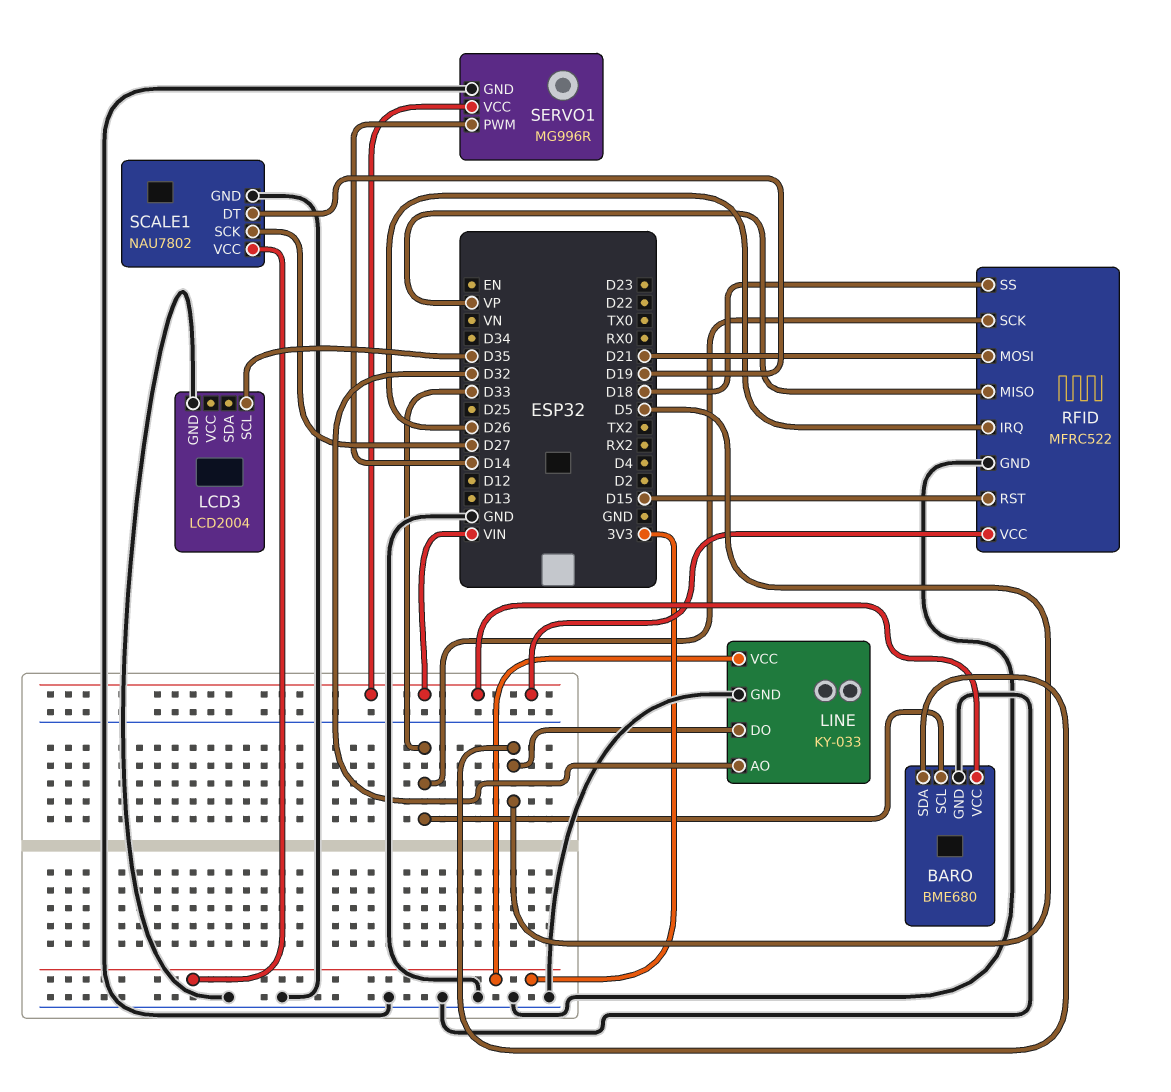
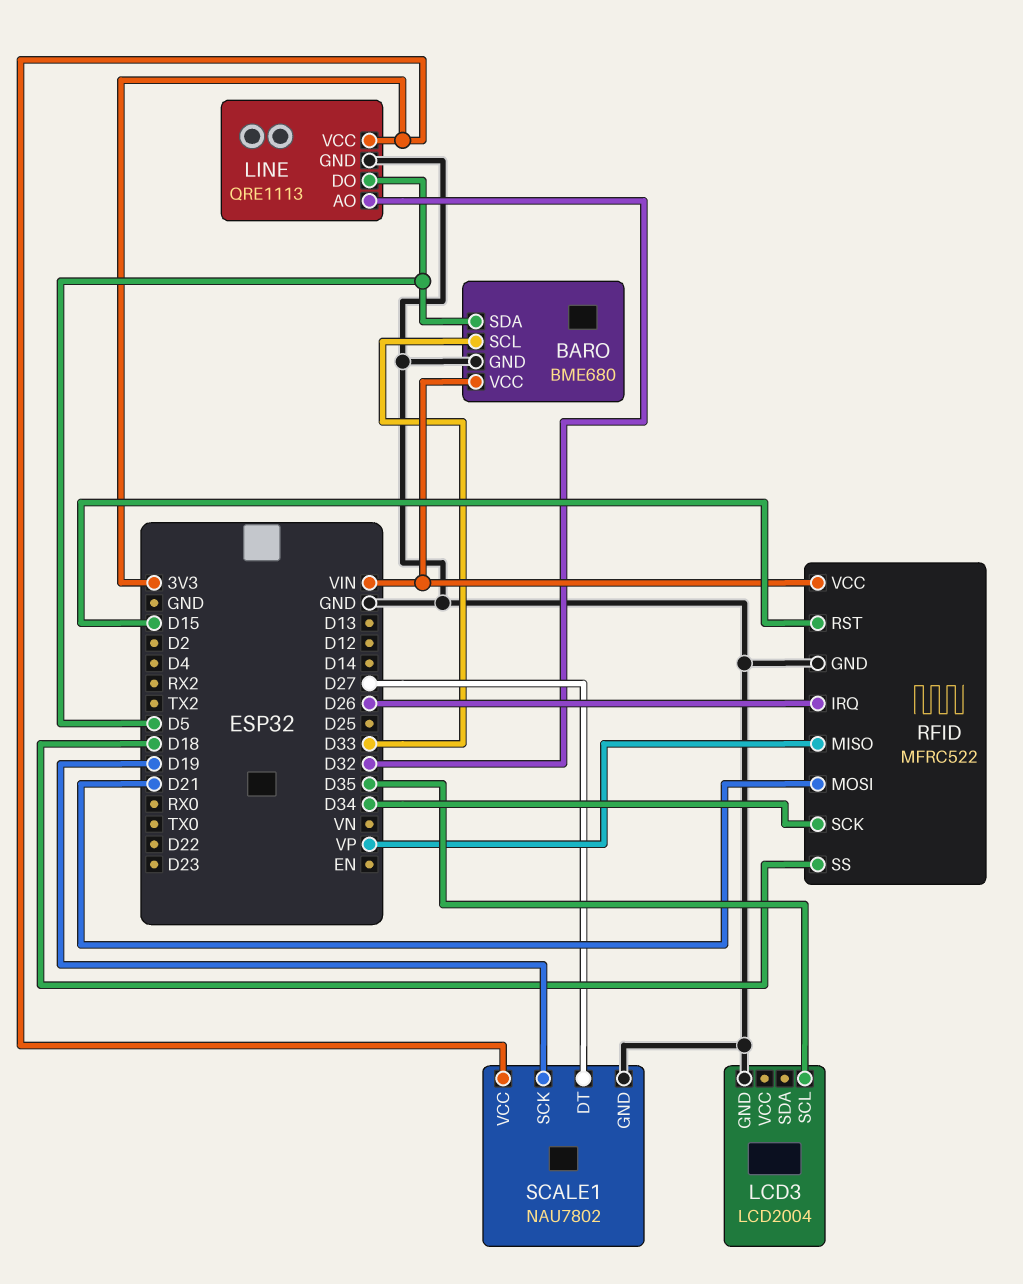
LINE: KY-033 -> QRE1113
RFID pin SCK: D33 -> D34
SCALE1 pin DT: D19 -> D27
SCALE1 pin SCK: D27 -> D19
SERVO1: MG996R -> none
SERVO1 pin GND: GND -> none
SERVO1 pin PWM: D14 -> none
SERVO1 pin VCC: VIN -> none

